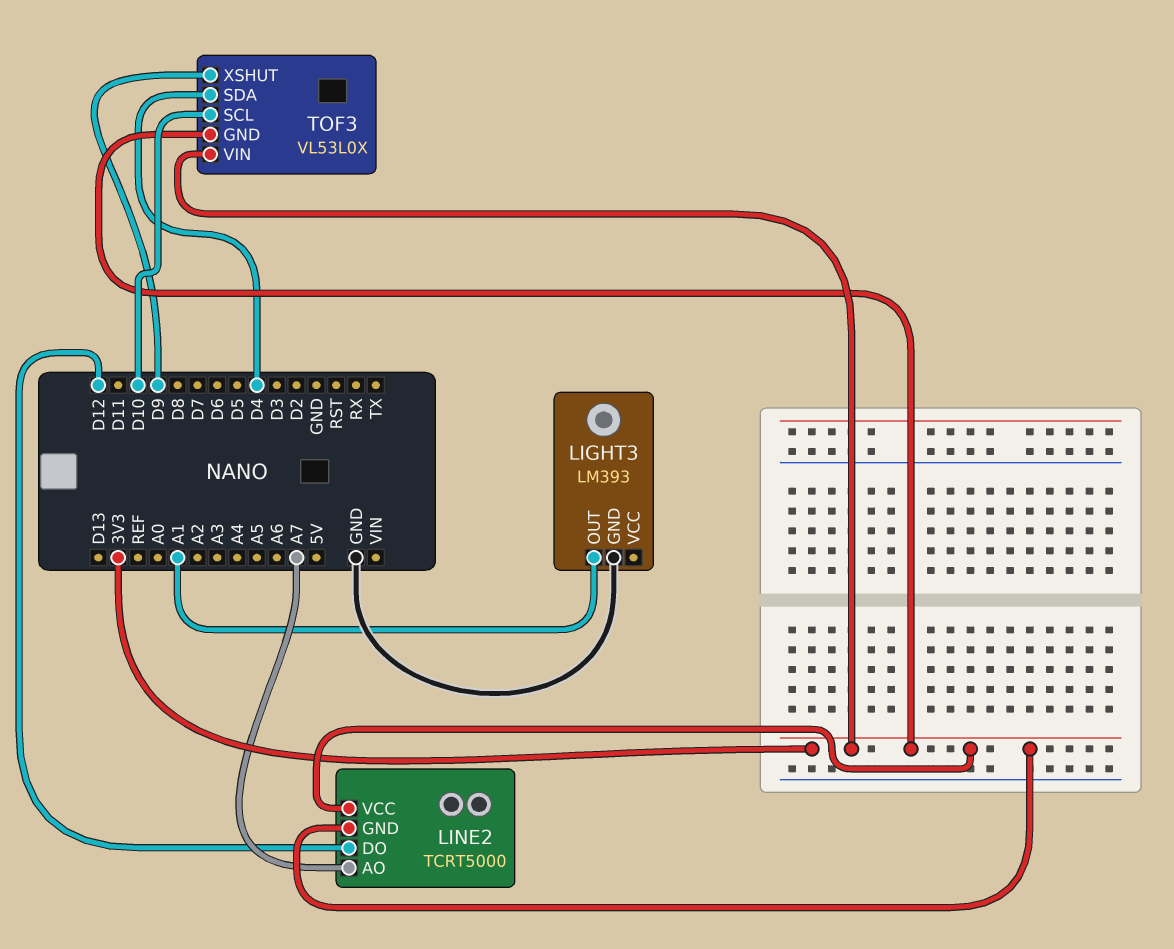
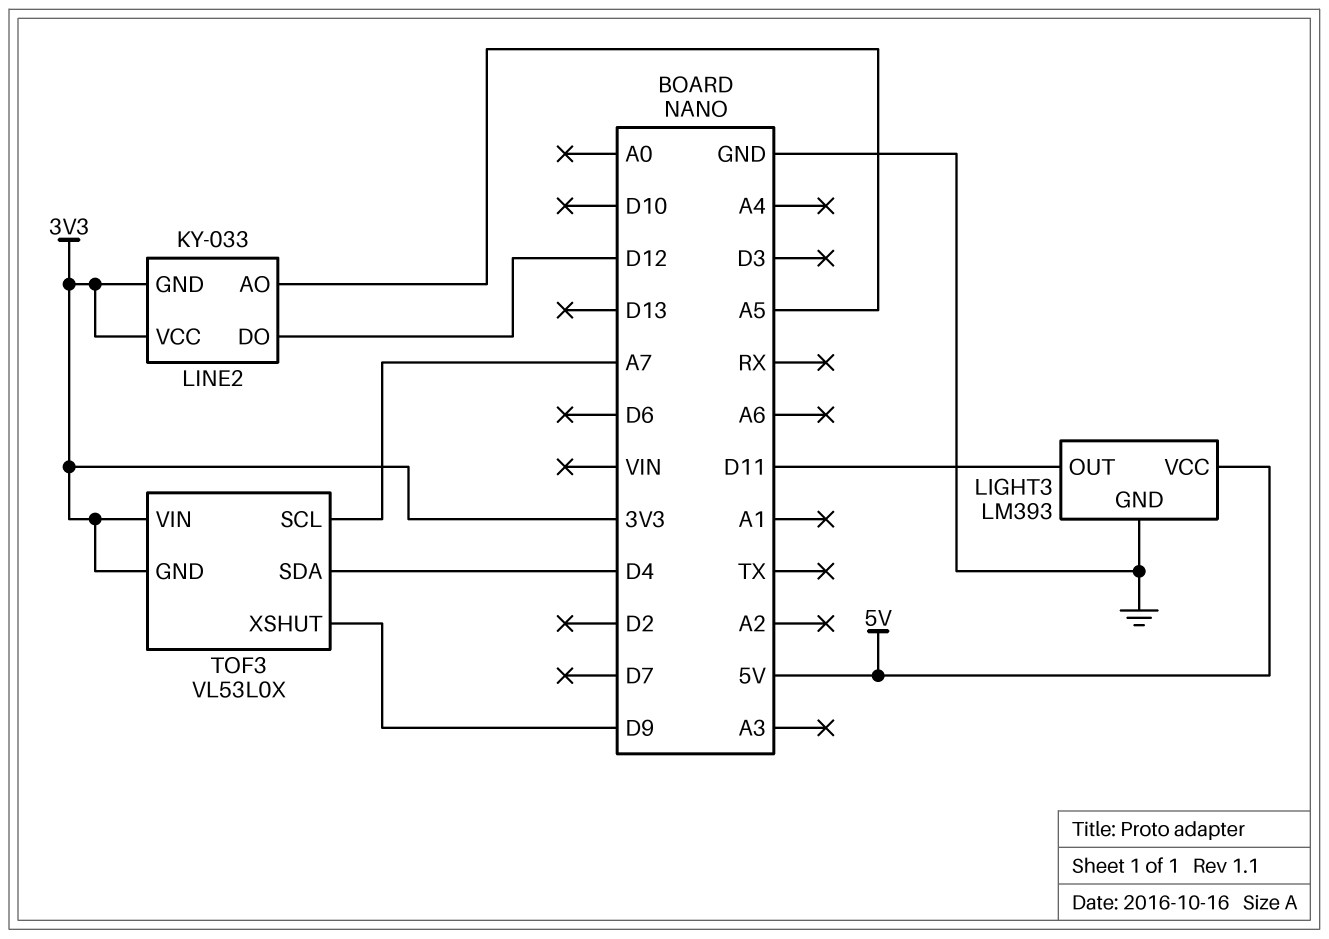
LIGHT3 pin OUT: A1 -> D11
LIGHT3 pin VCC: none -> 5V
LINE2: TCRT5000 -> KY-033
LINE2 pin AO: A7 -> A5
TOF3 pin SCL: D10 -> A7

